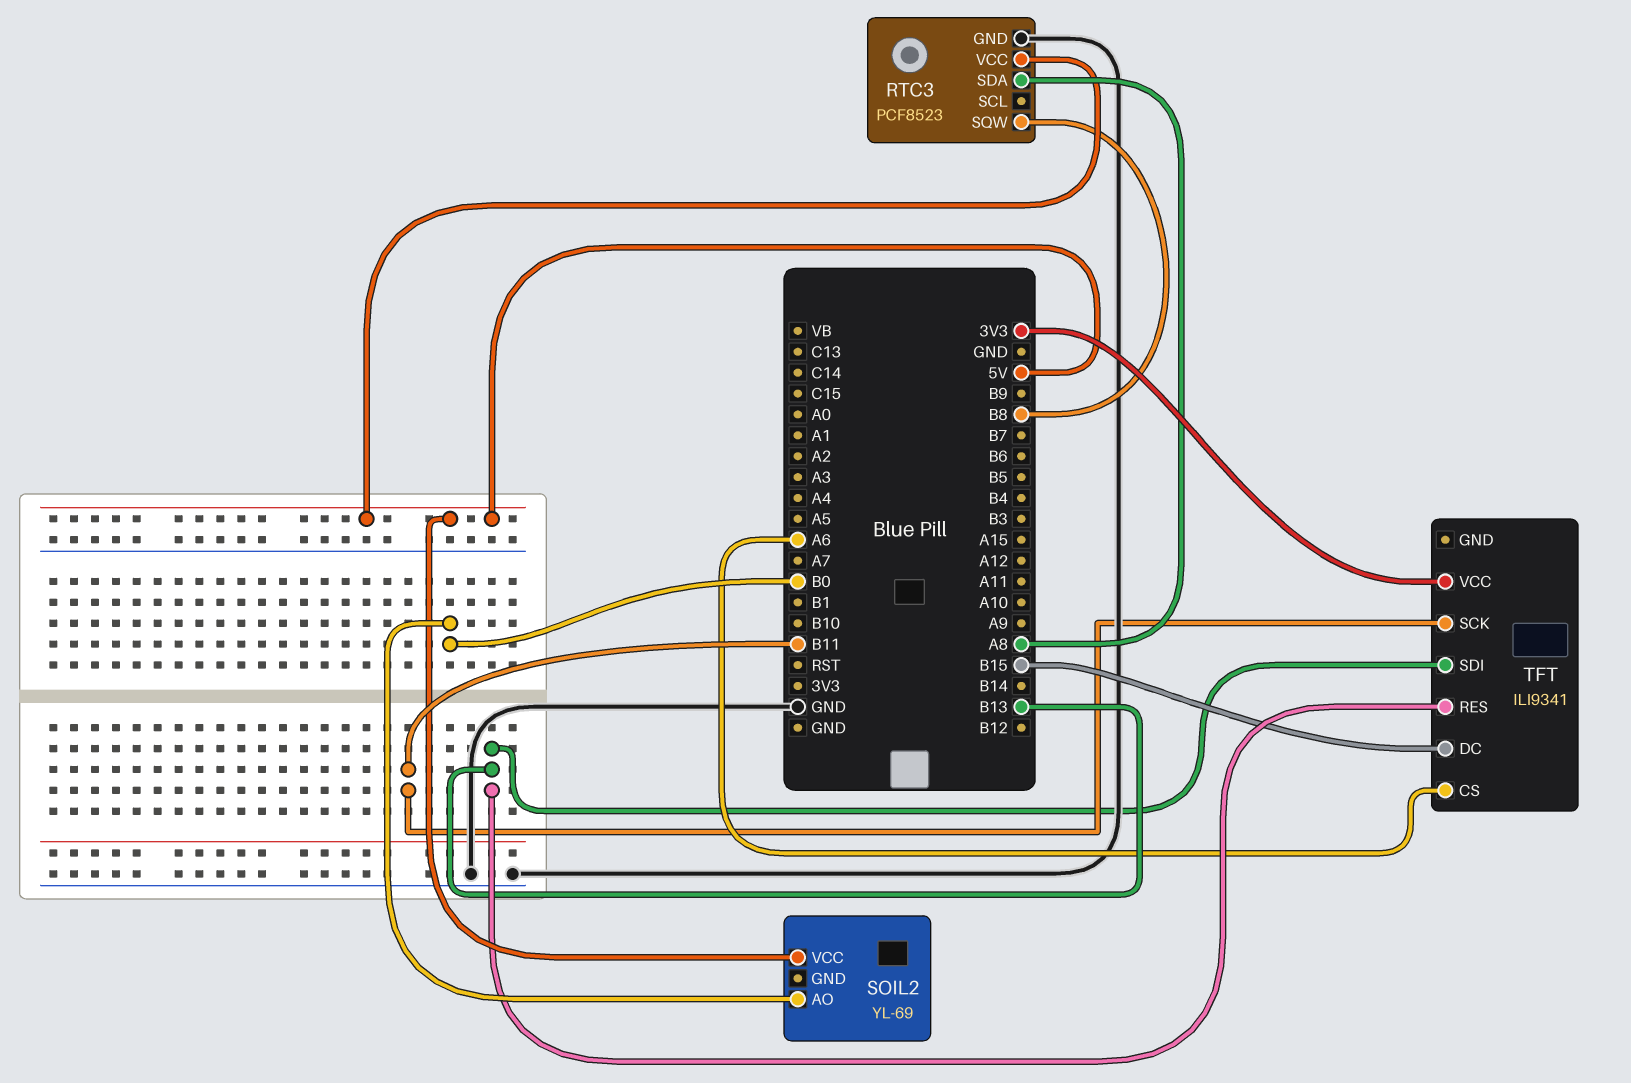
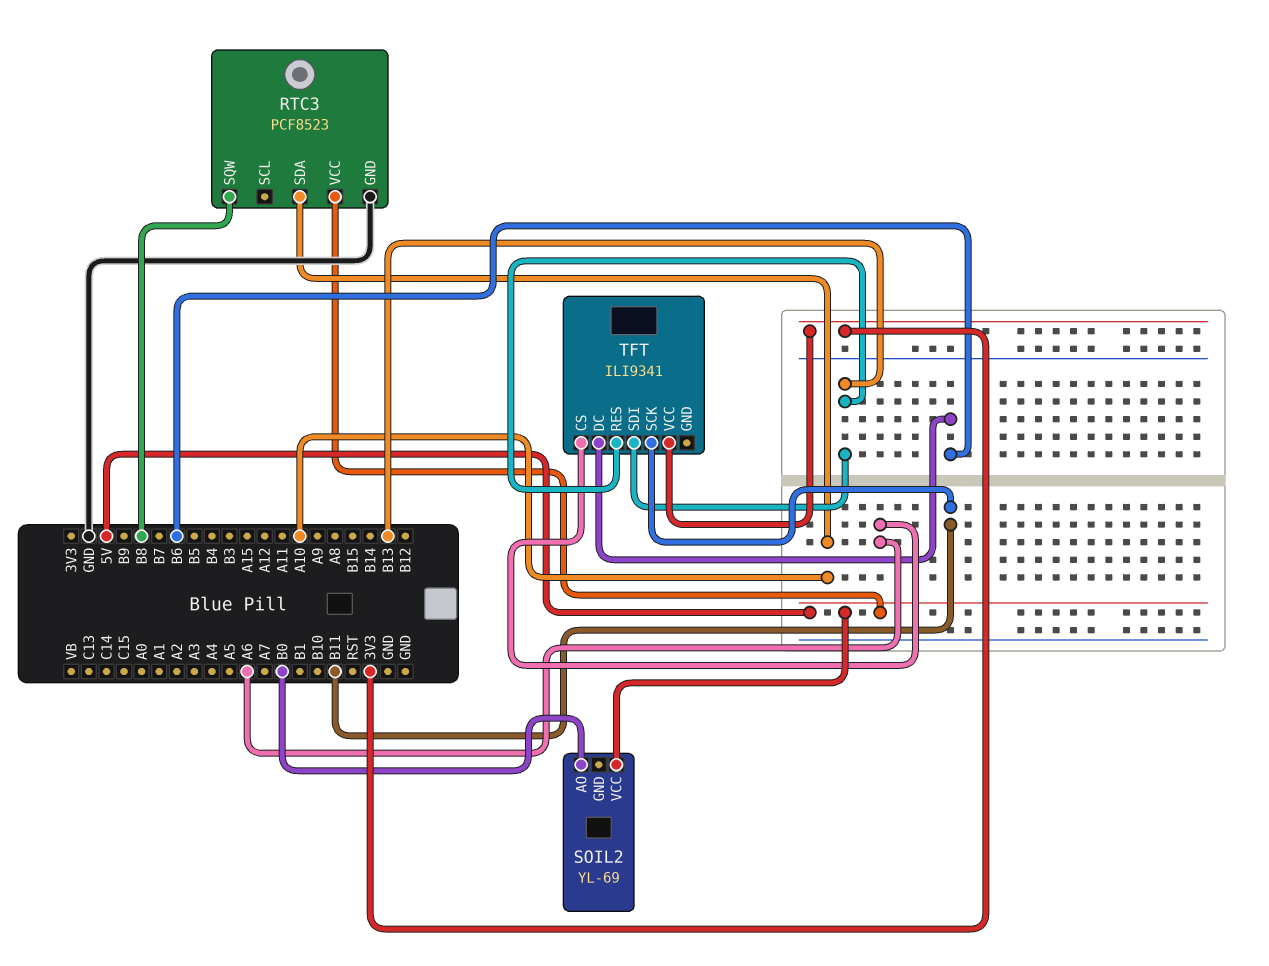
RTC3 pin SDA: A8 -> A10
TFT pin DC: B15 -> B6

